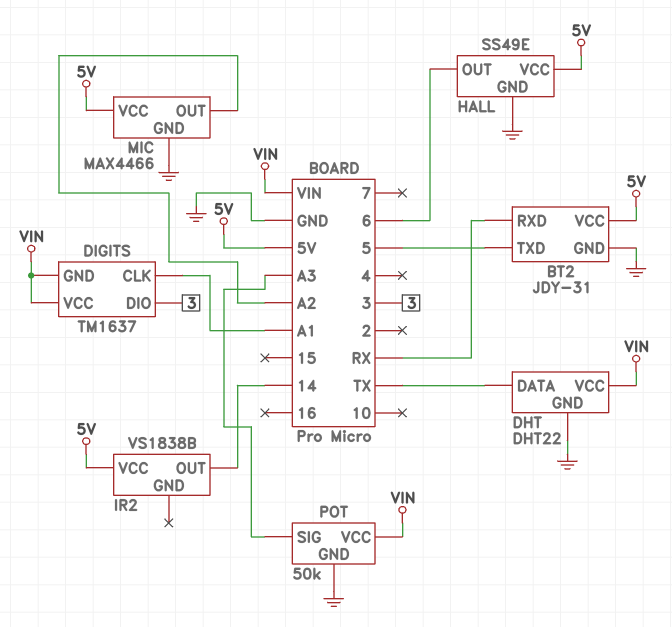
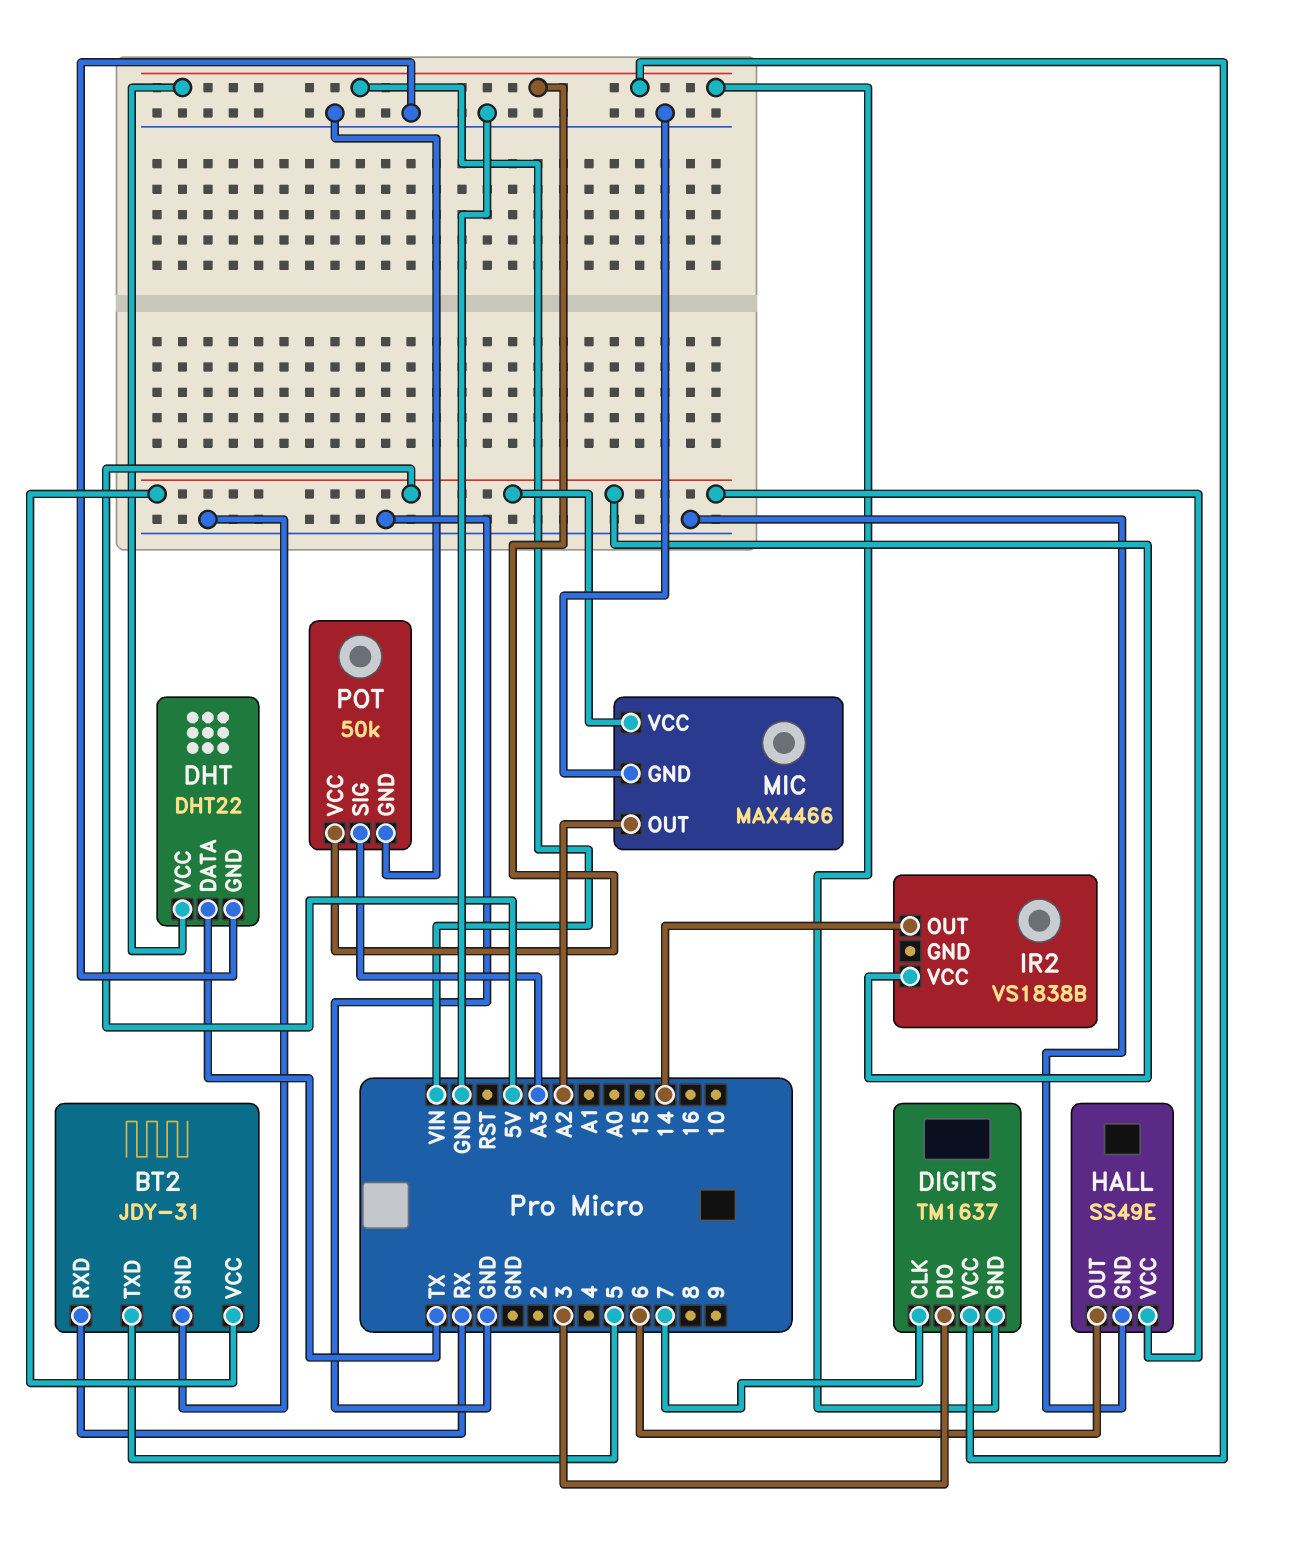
DIGITS pin CLK: A1 -> 7

